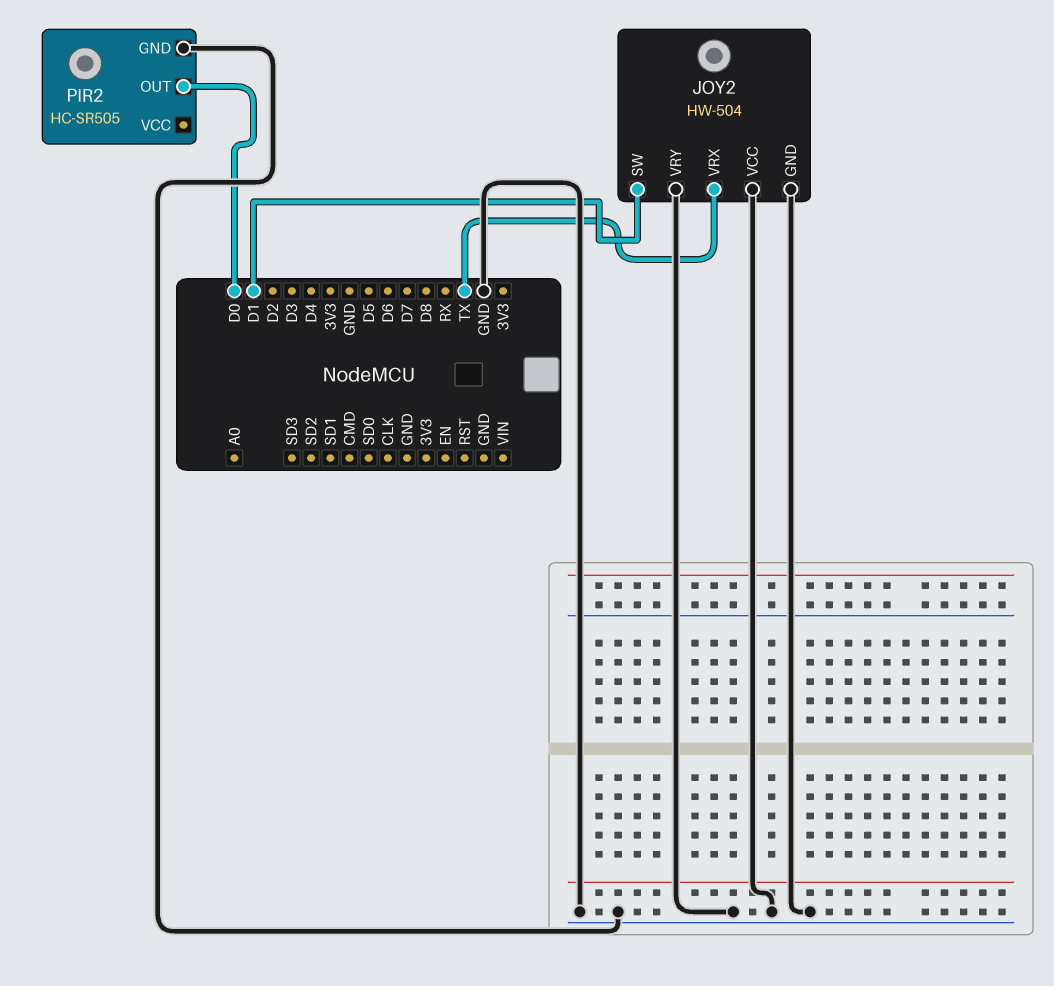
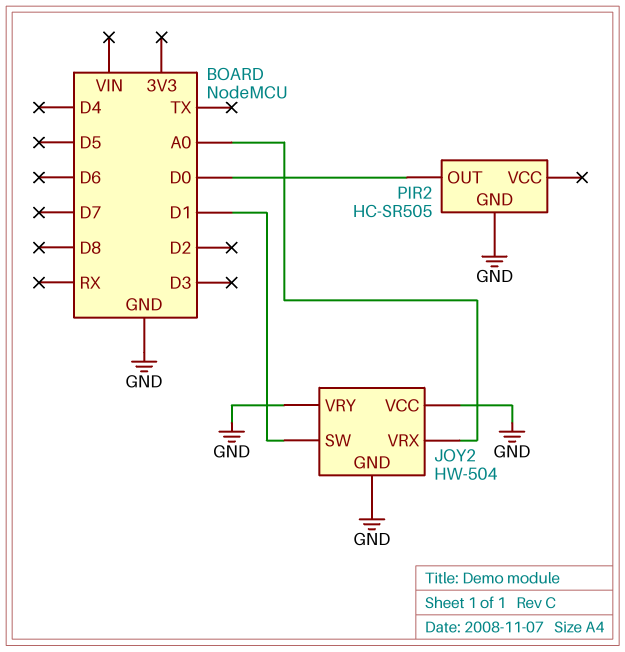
JOY2 pin VRX: TX -> A0

